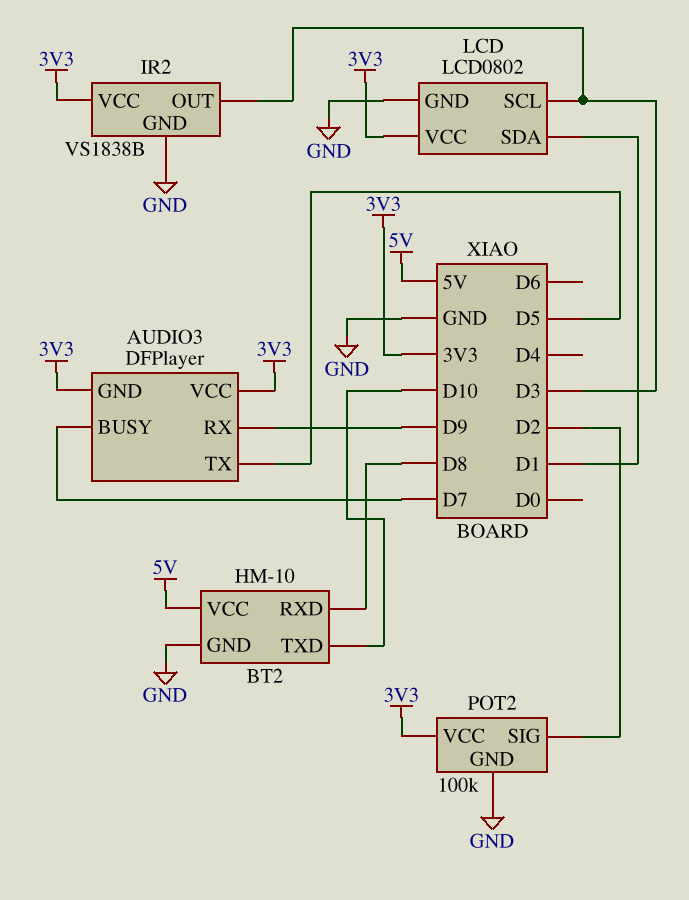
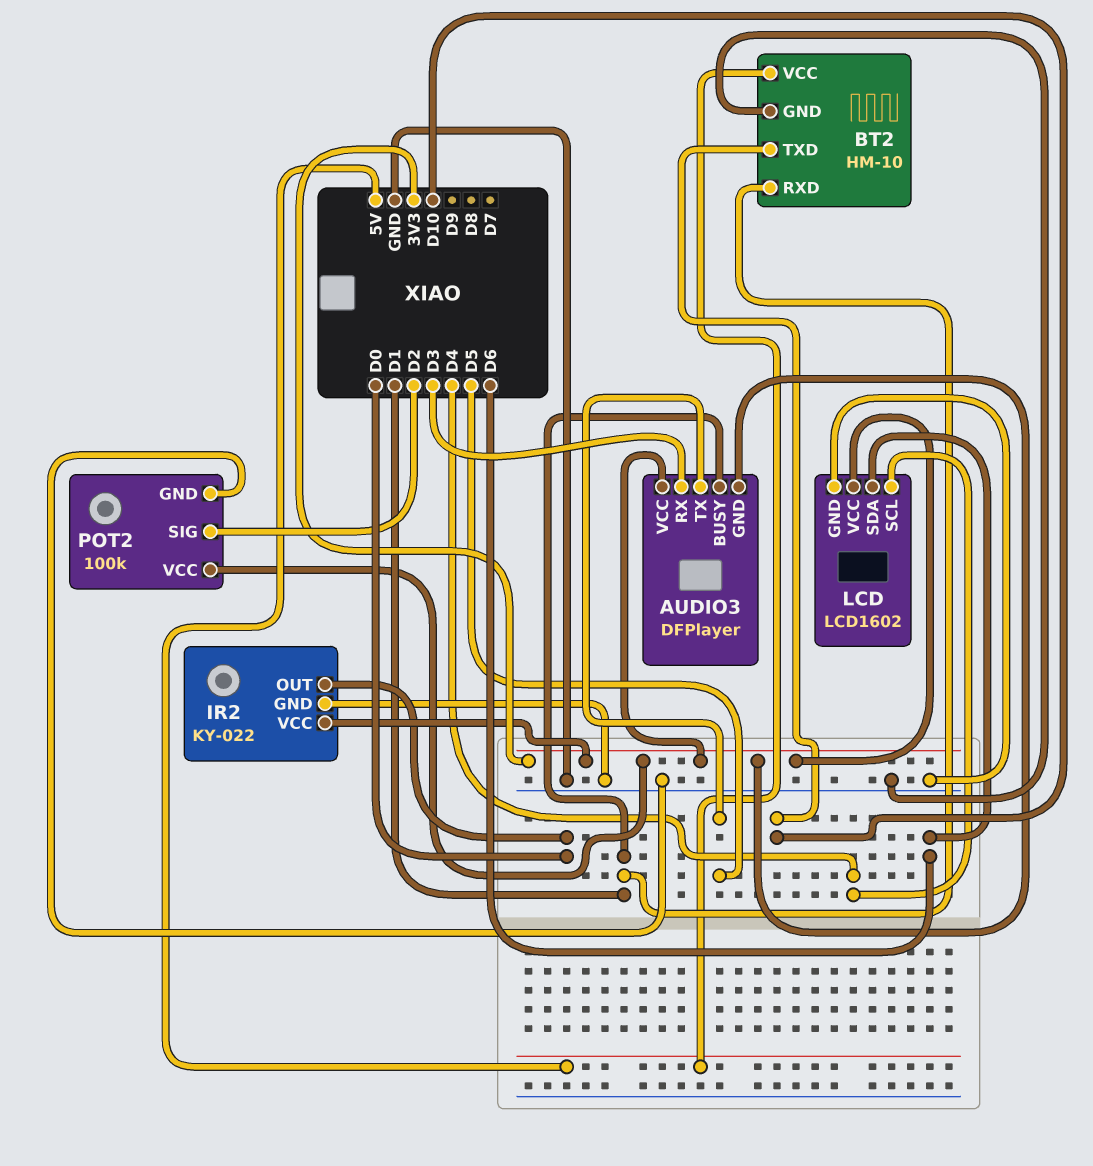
AUDIO3 pin BUSY: D7 -> D1
AUDIO3 pin RX: D9 -> D3
BT2 pin RXD: D8 -> D1
IR2: VS1838B -> KY-022
IR2 pin OUT: D3 -> D0
LCD: LCD0802 -> LCD1602
LCD pin SCL: D3 -> D4
LCD pin SDA: D1 -> D6

